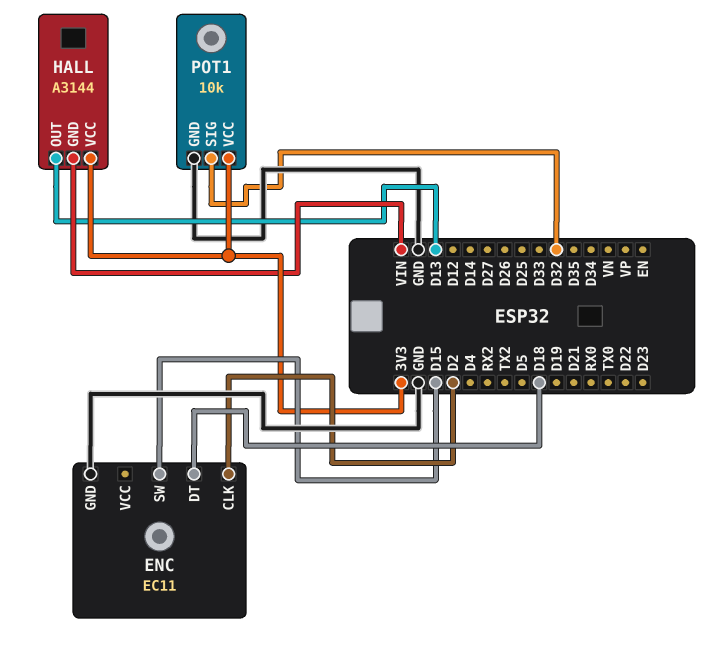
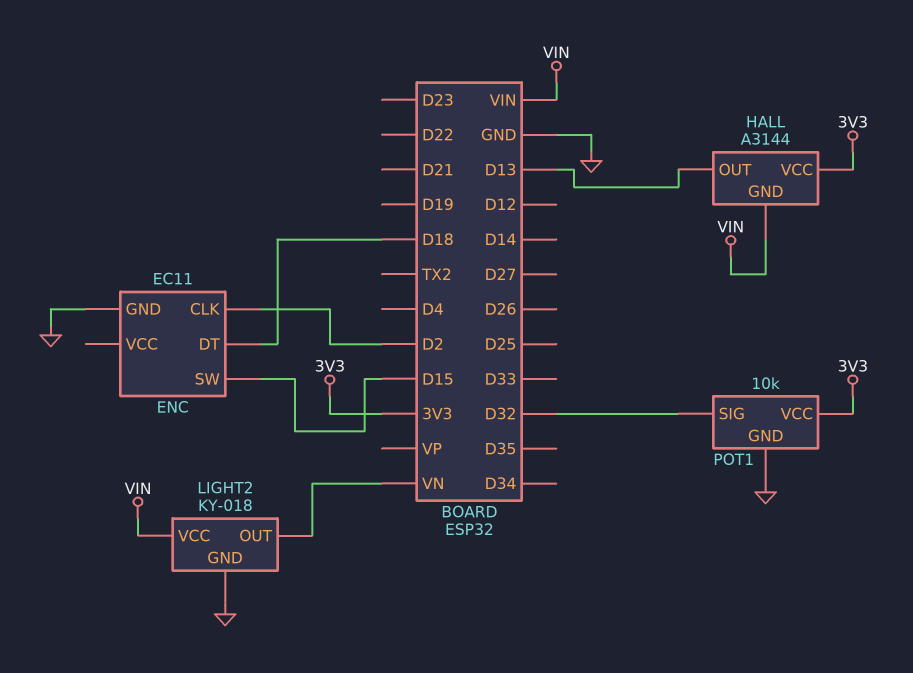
LIGHT2: none -> KY-018
LIGHT2 pin GND: none -> GND
LIGHT2 pin OUT: none -> VN
LIGHT2 pin VCC: none -> VIN

